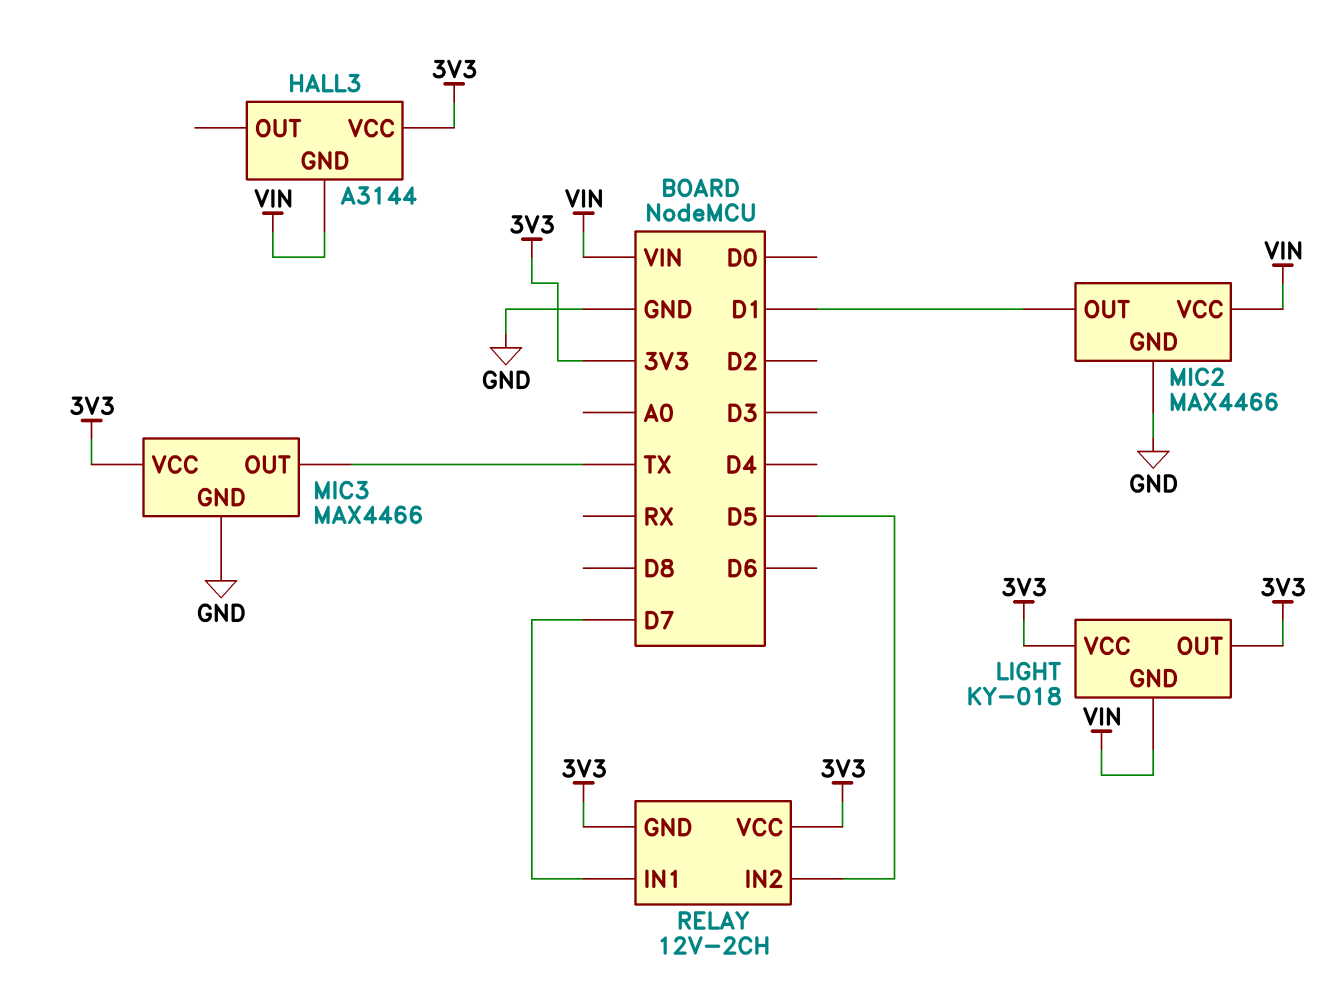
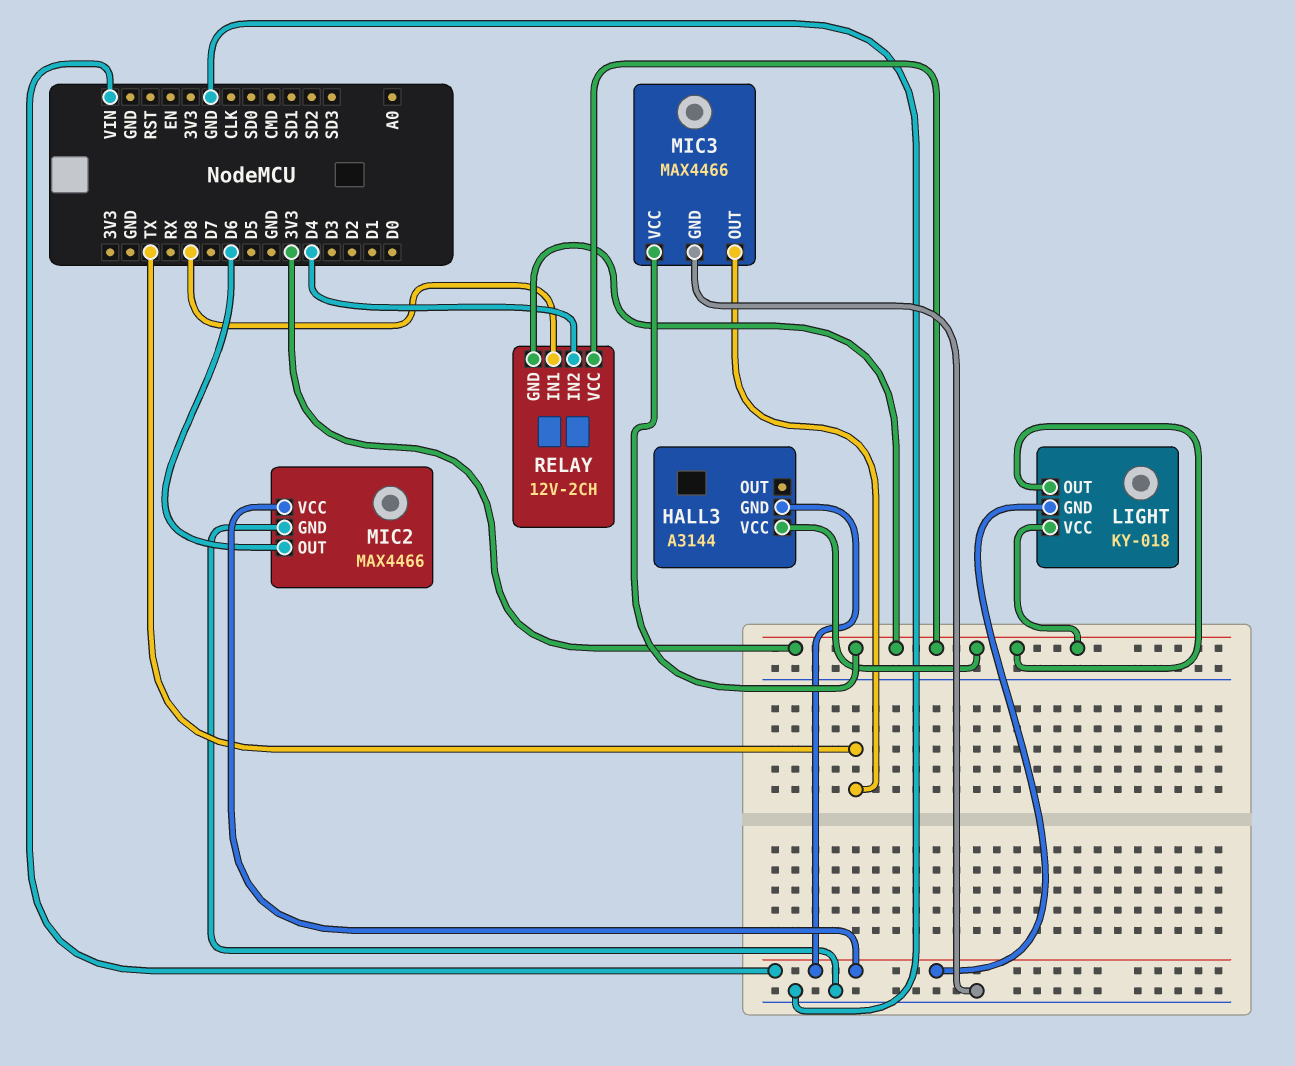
MIC2 pin OUT: D1 -> D6
RELAY pin IN1: D7 -> D8
RELAY pin IN2: D5 -> D4

